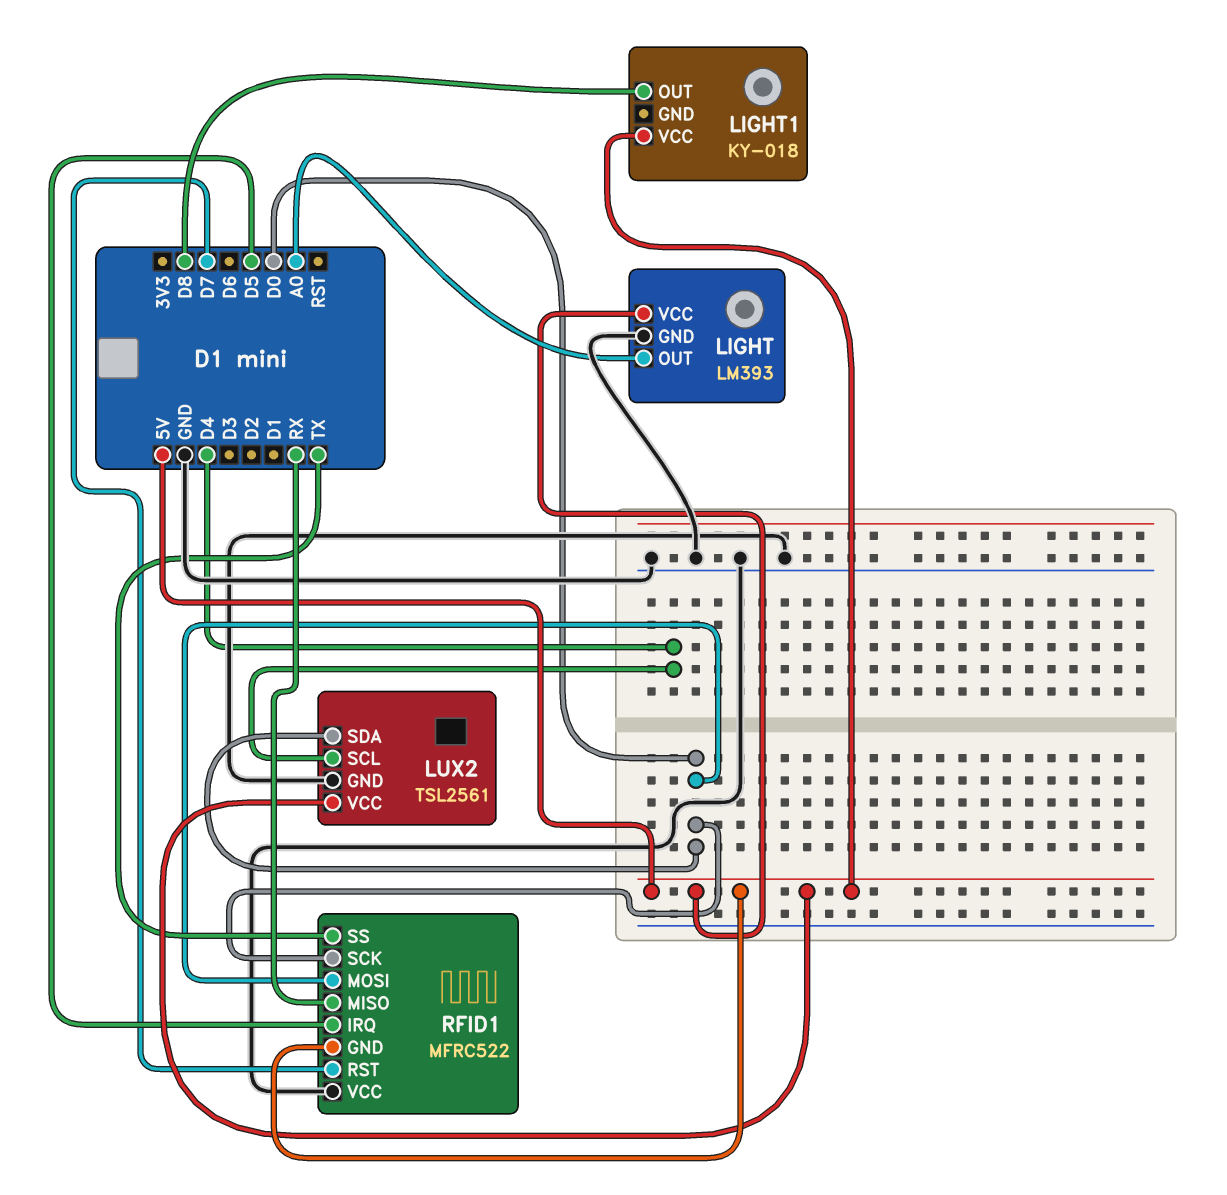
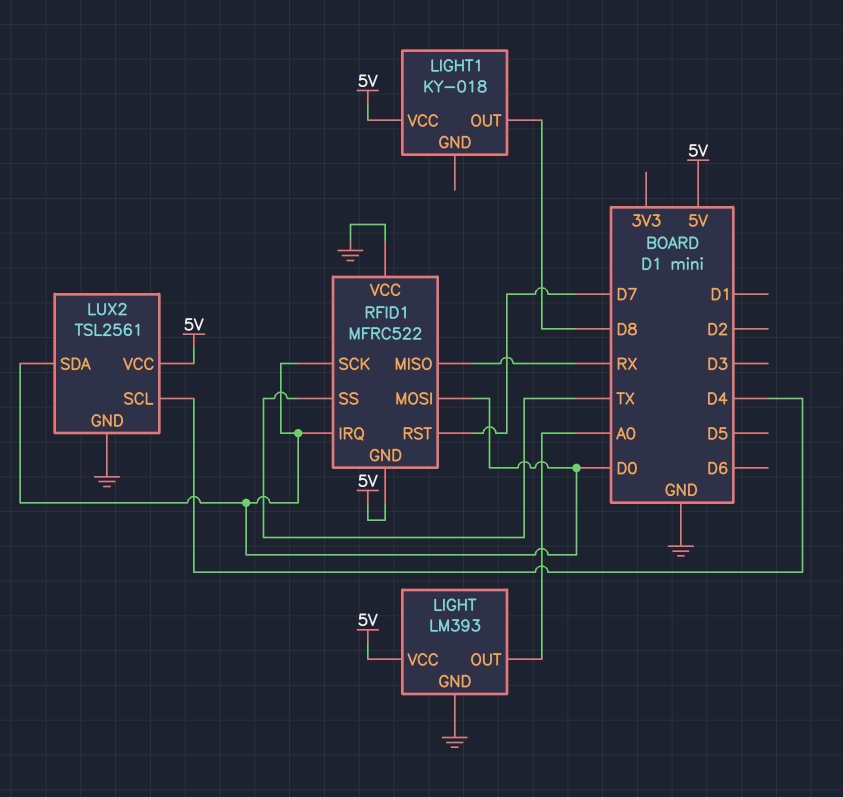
RFID1 pin IRQ: D5 -> D0

